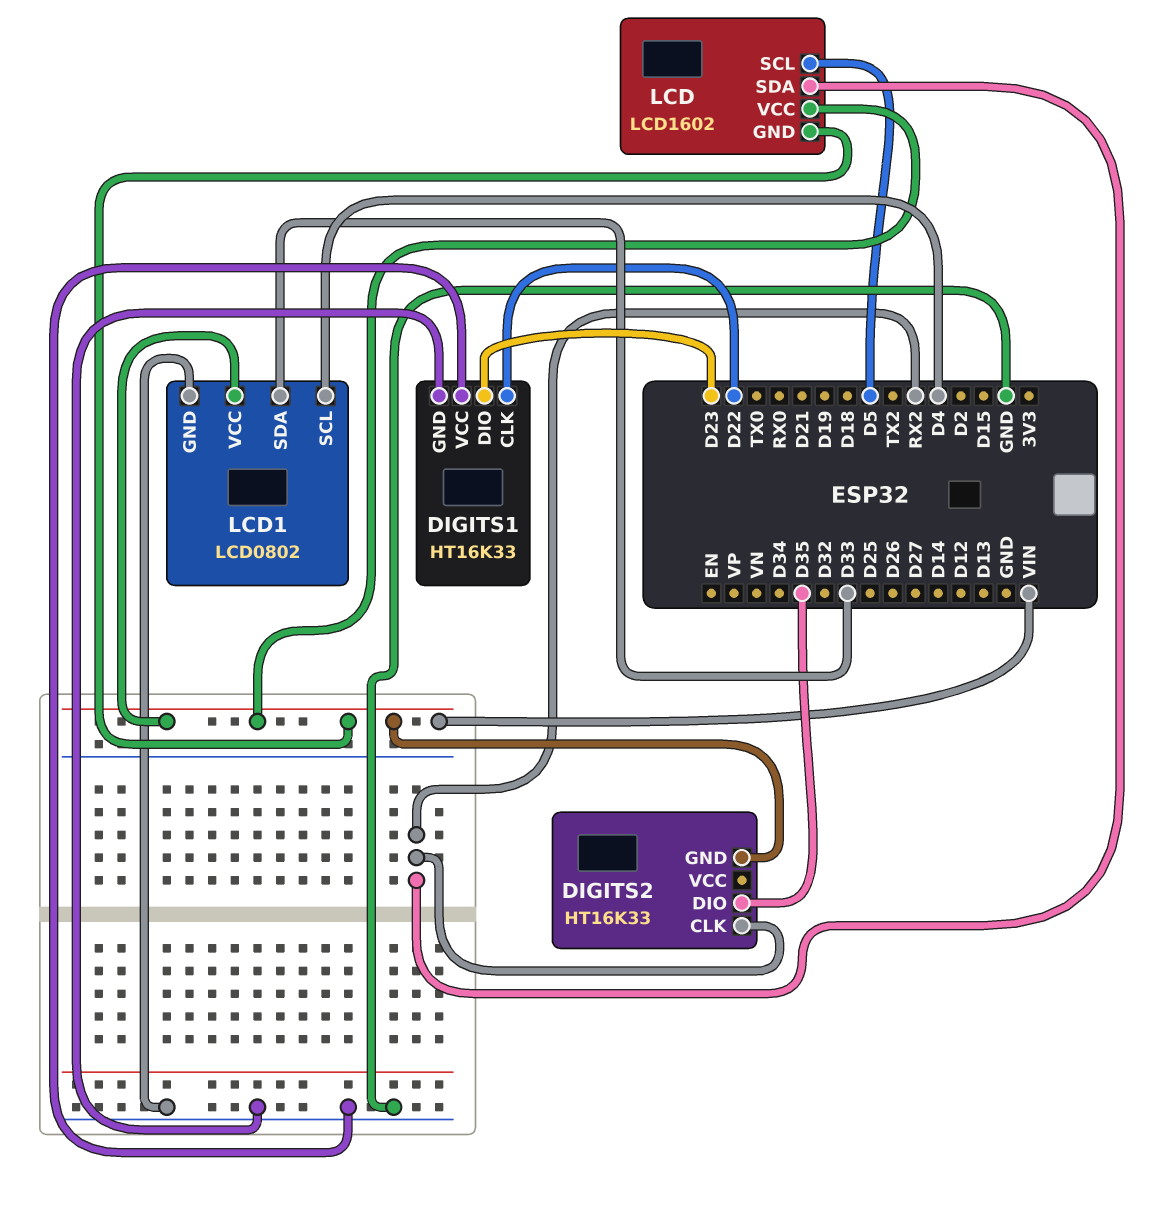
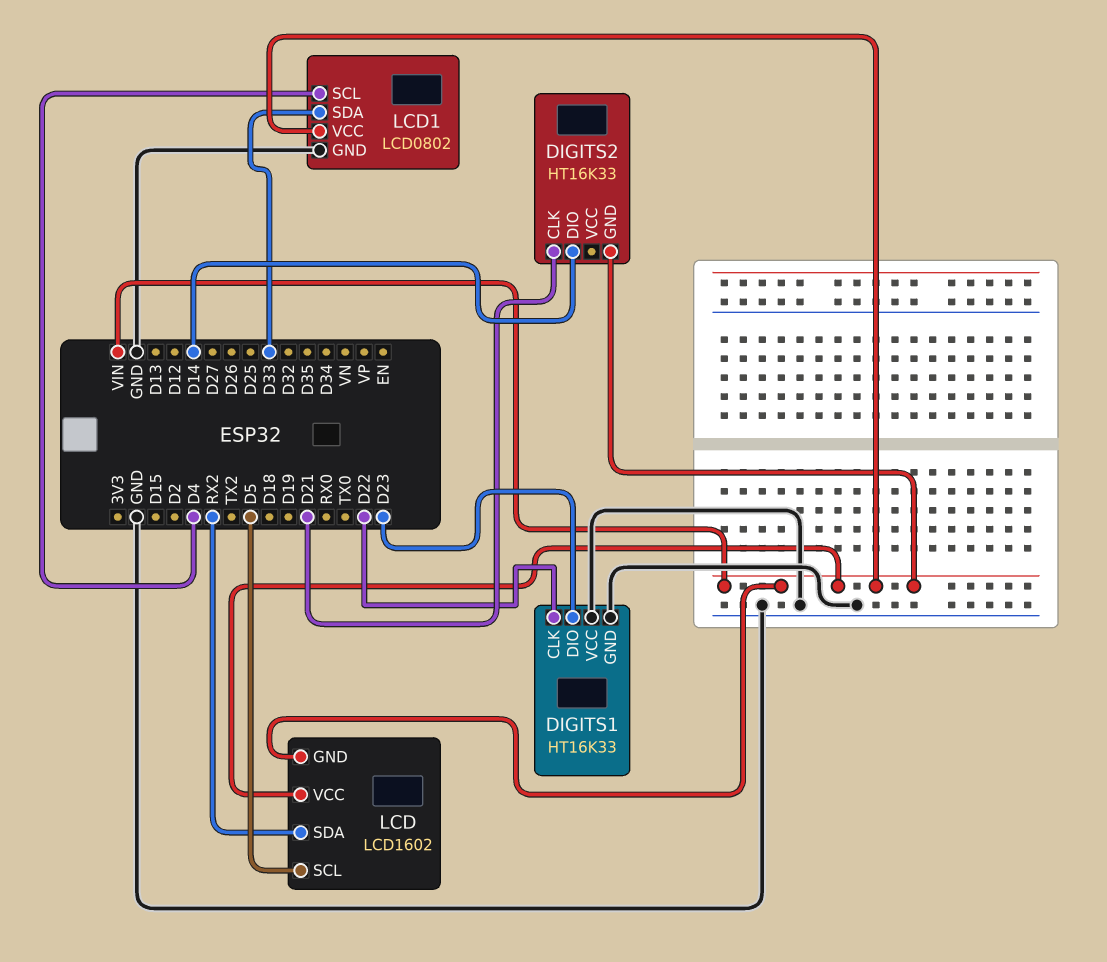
DIGITS2 pin CLK: RX2 -> D21
DIGITS2 pin DIO: D35 -> D14

